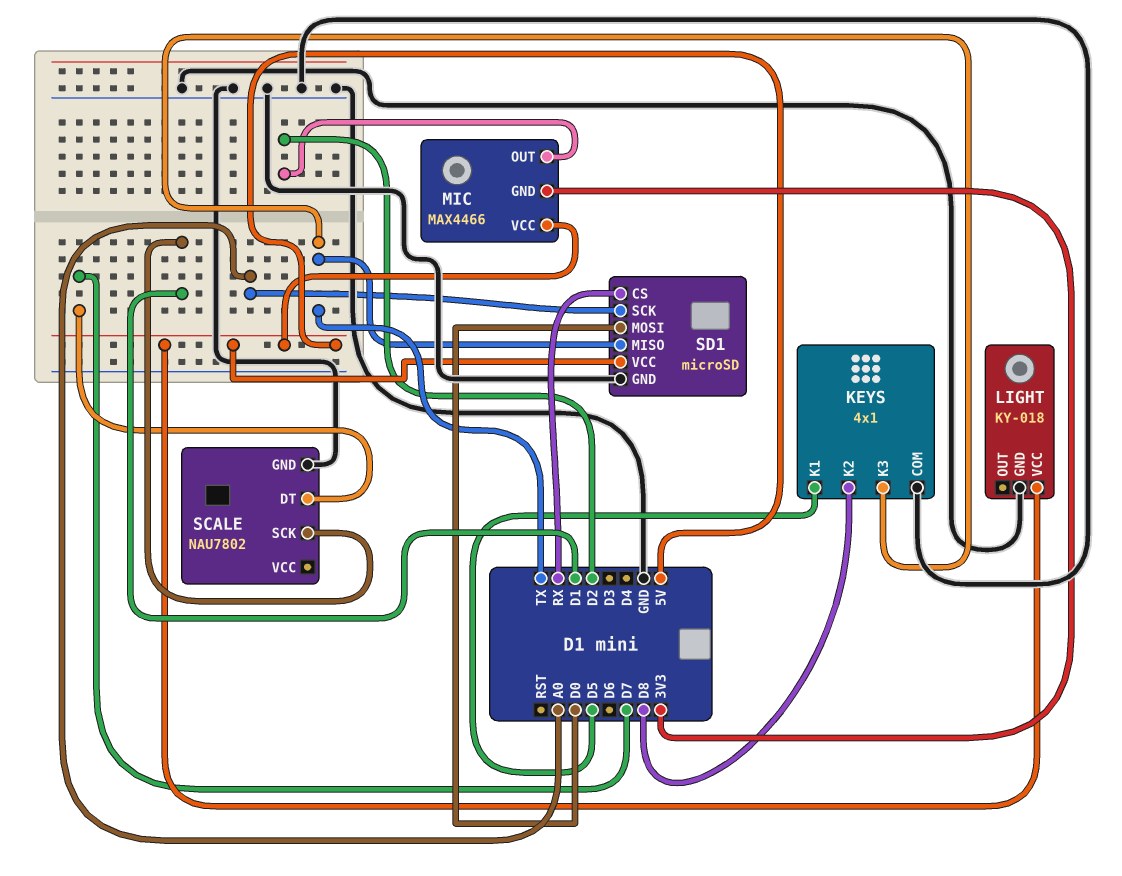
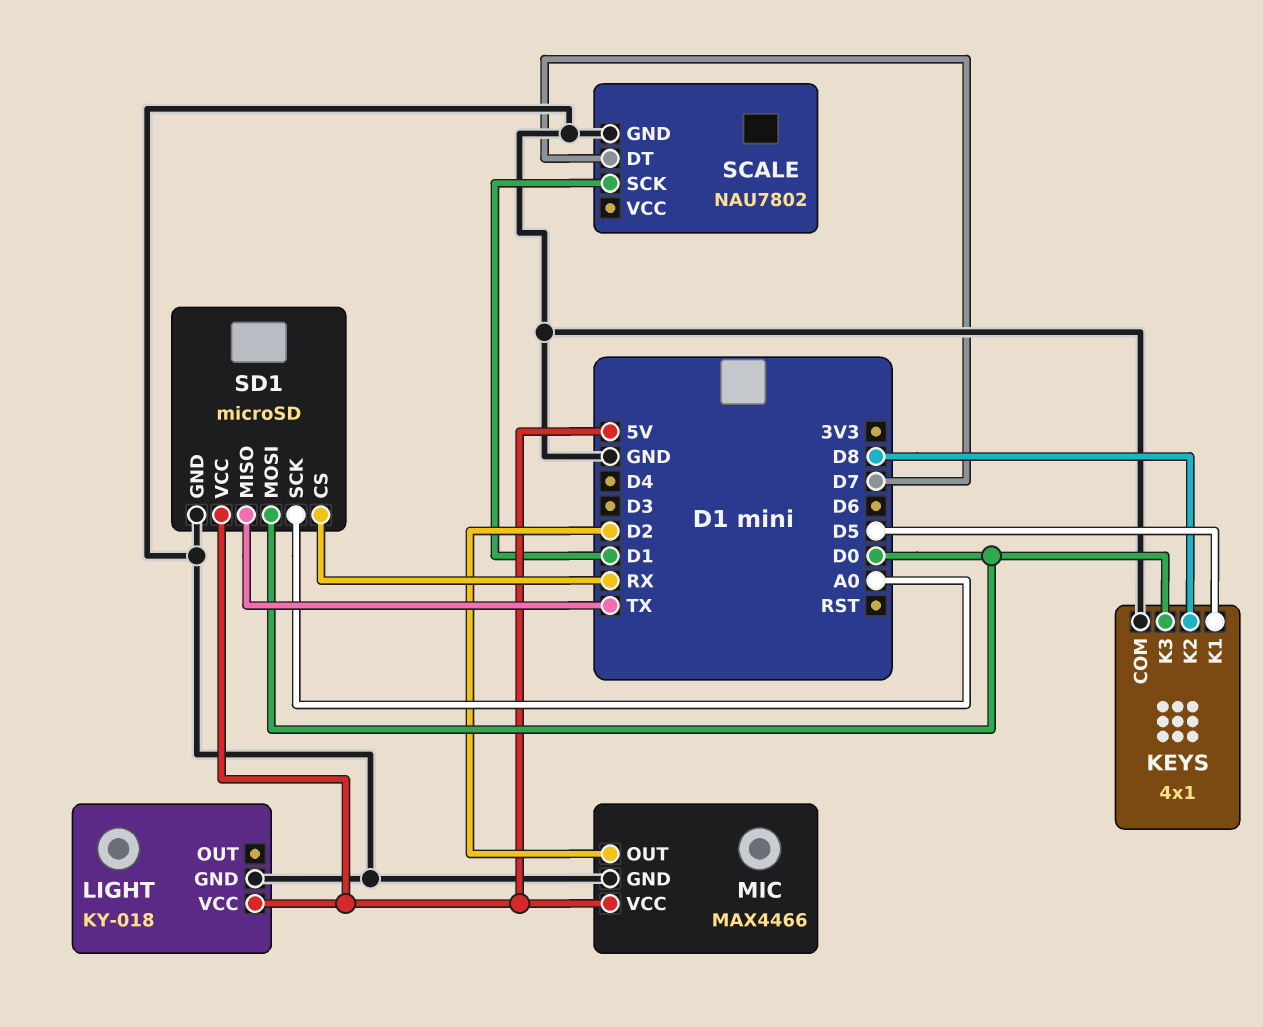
KEYS pin K3: TX -> D0
MIC pin GND: 3V3 -> GND

